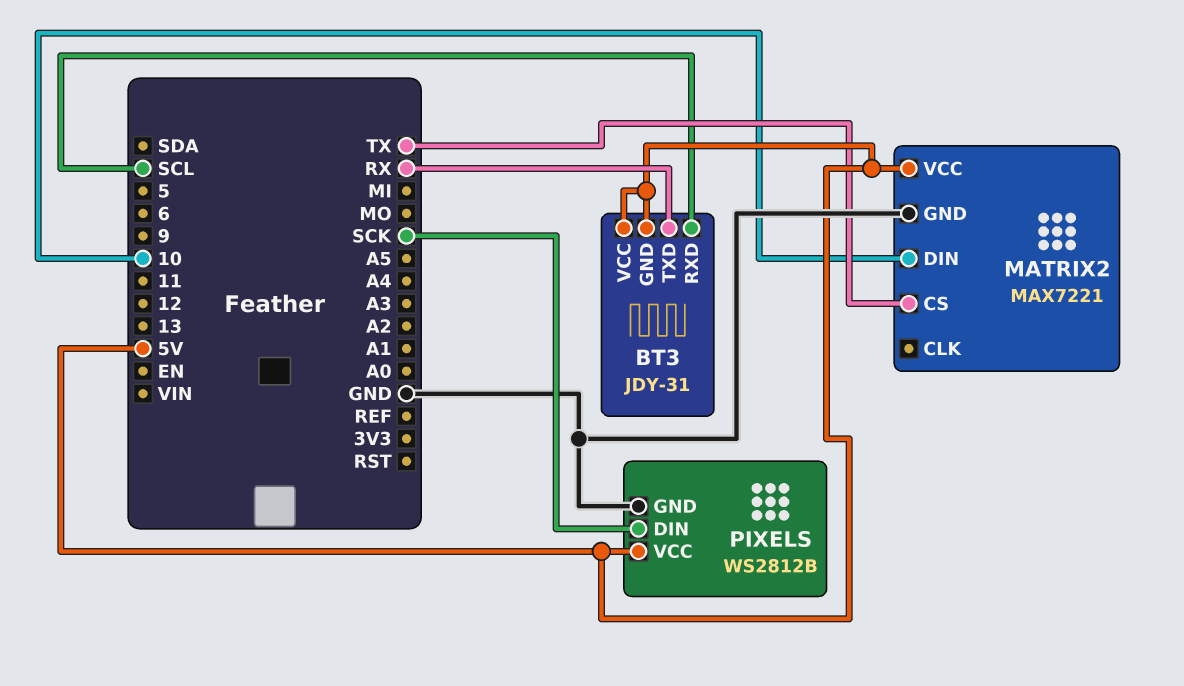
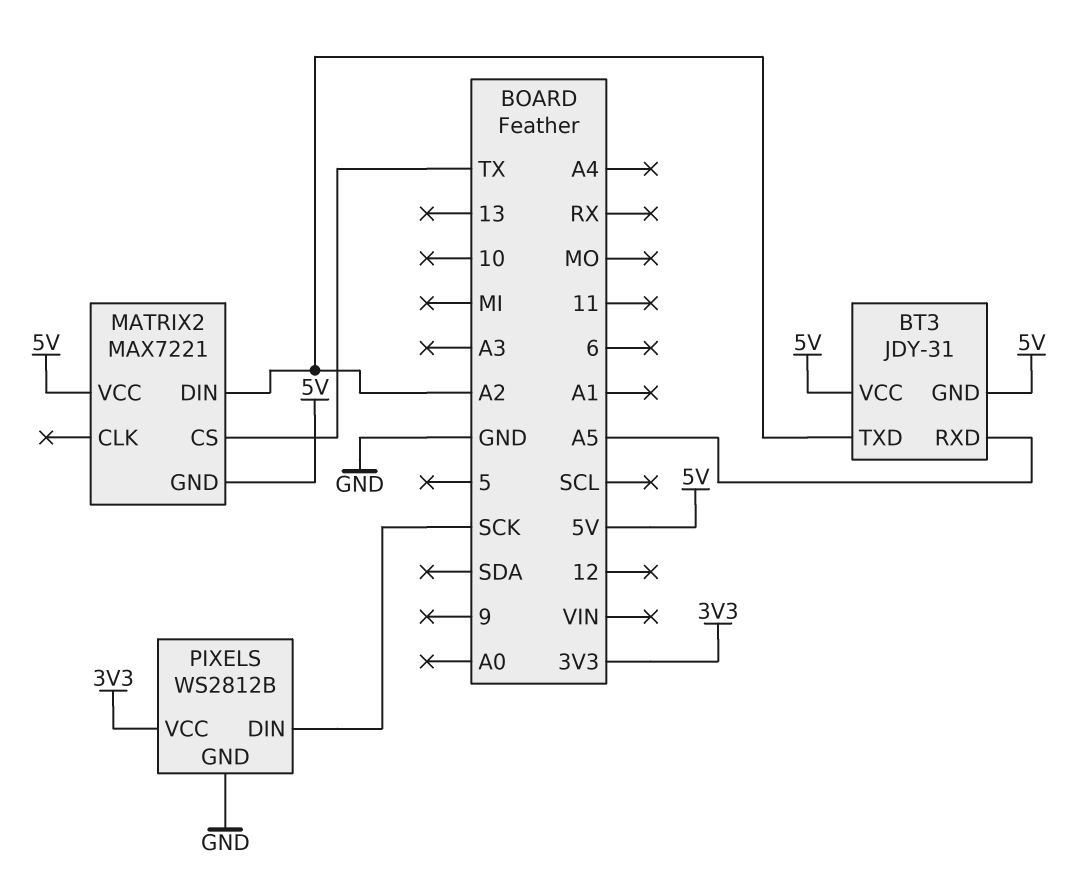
BT3 pin RXD: SCL -> A5
BT3 pin TXD: RX -> A2
MATRIX2 pin DIN: 10 -> A2
MATRIX2 pin GND: GND -> 5V
PIXELS pin VCC: 5V -> 3V3

